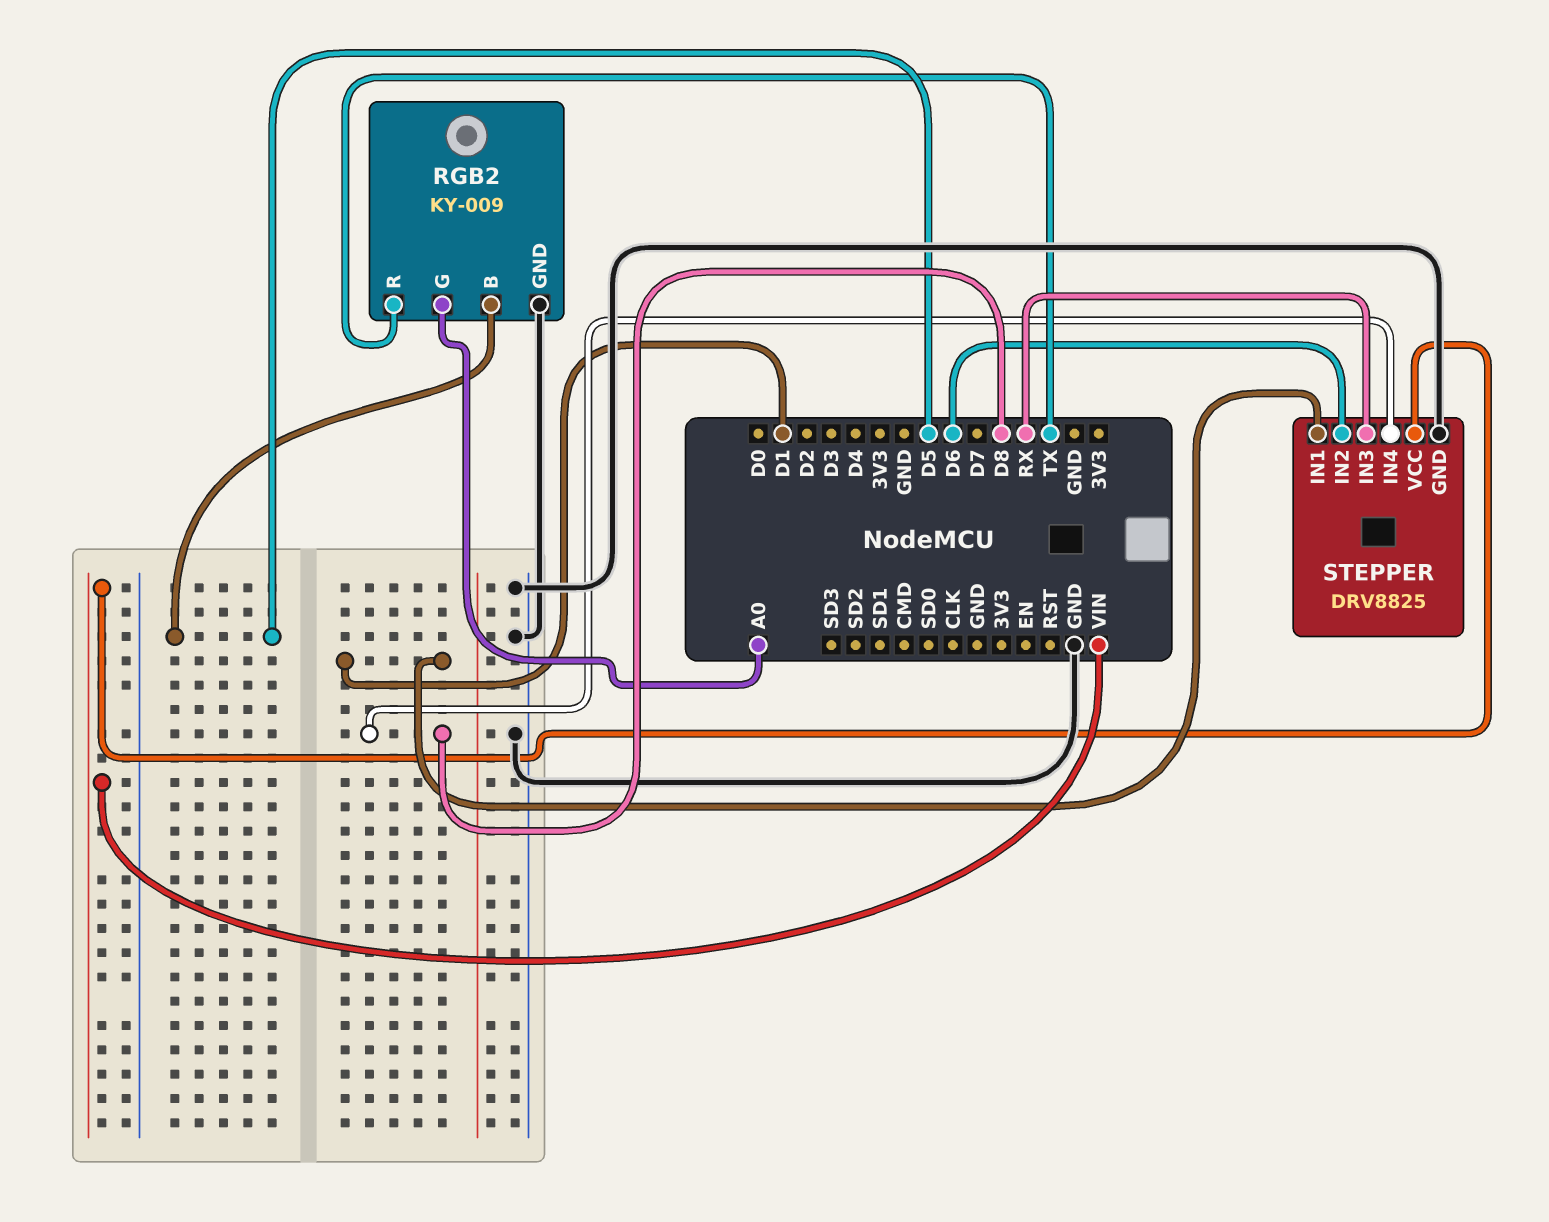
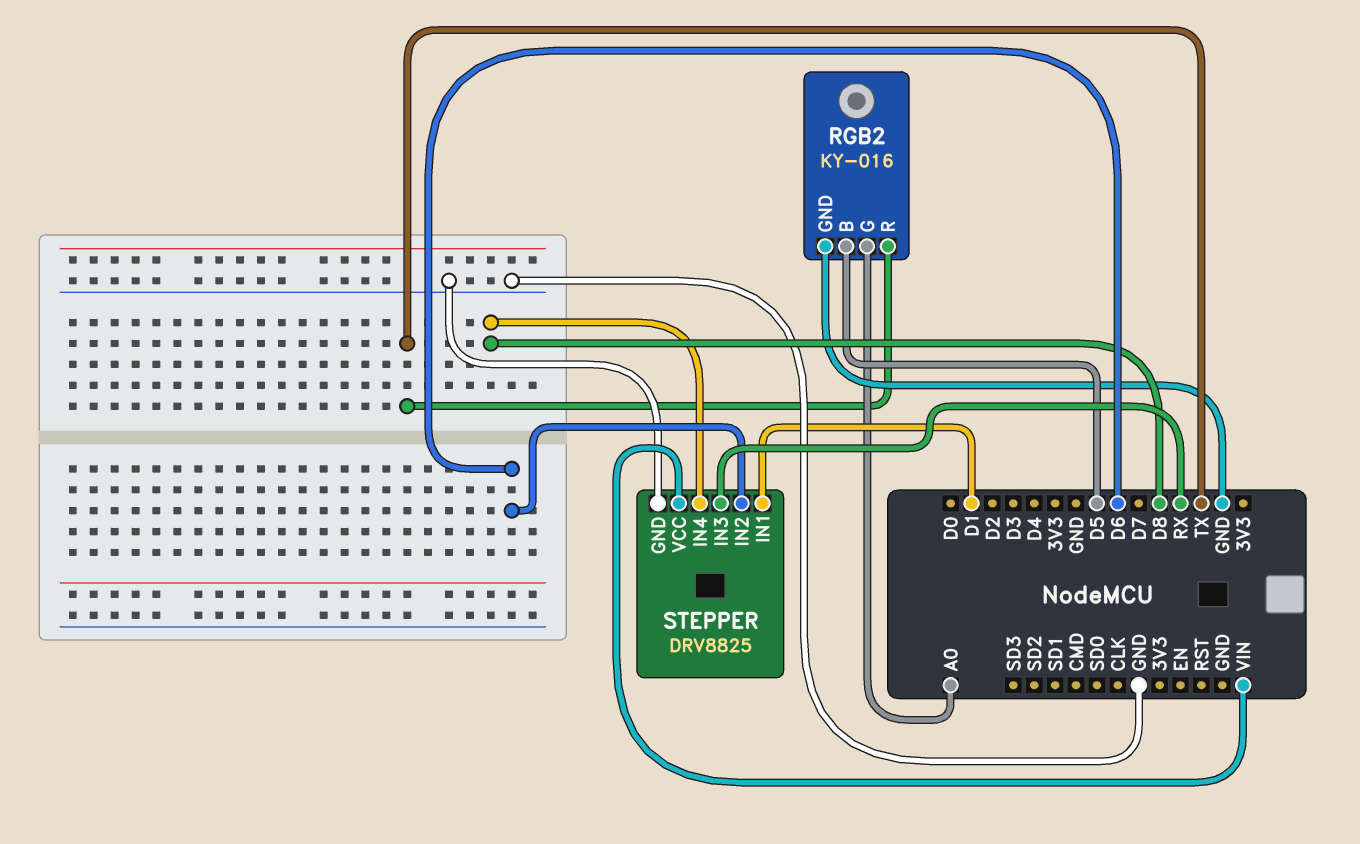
RGB2: KY-009 -> KY-016

